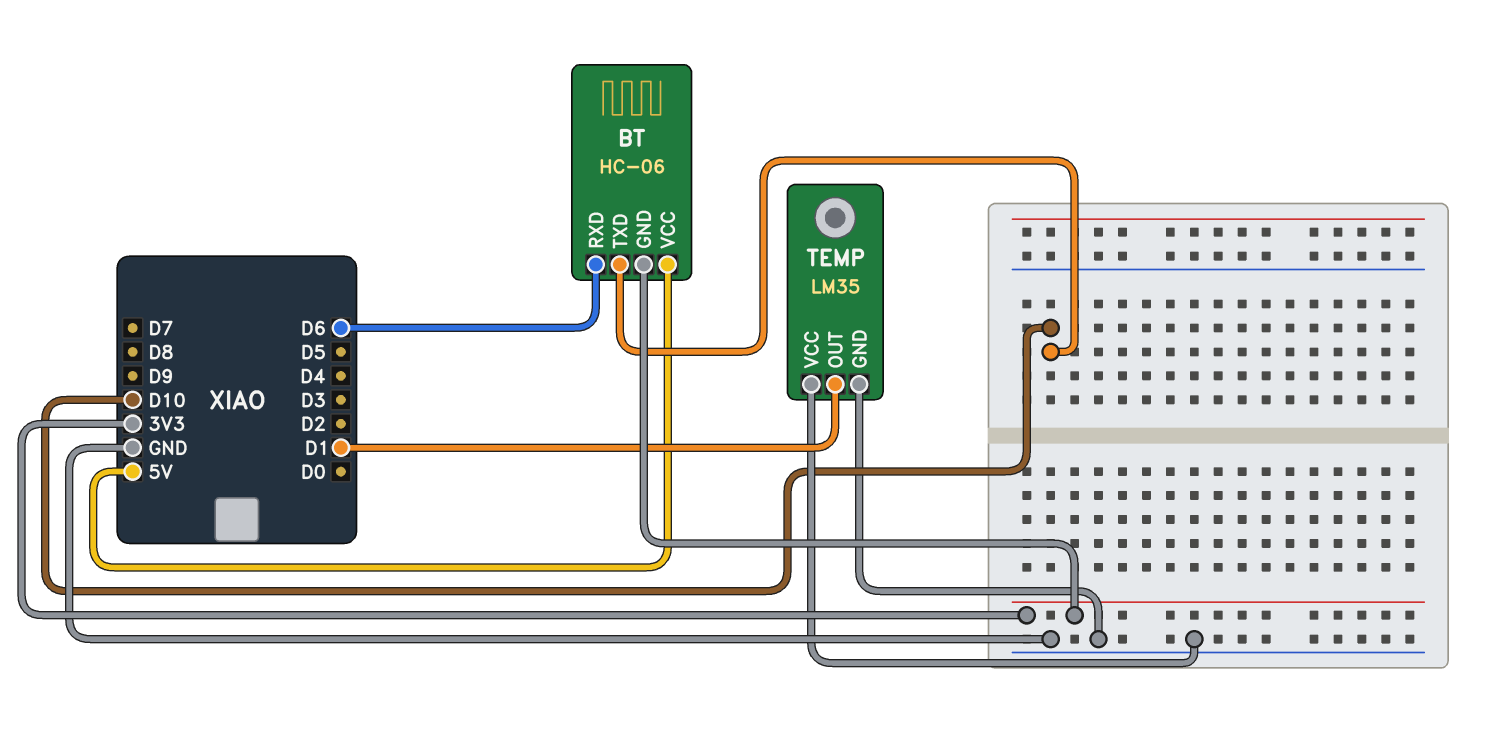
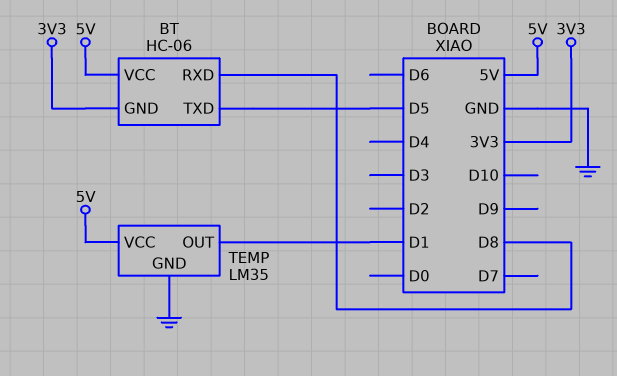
BT pin RXD: D6 -> D8
BT pin TXD: D10 -> D5
TEMP pin VCC: GND -> 5V

